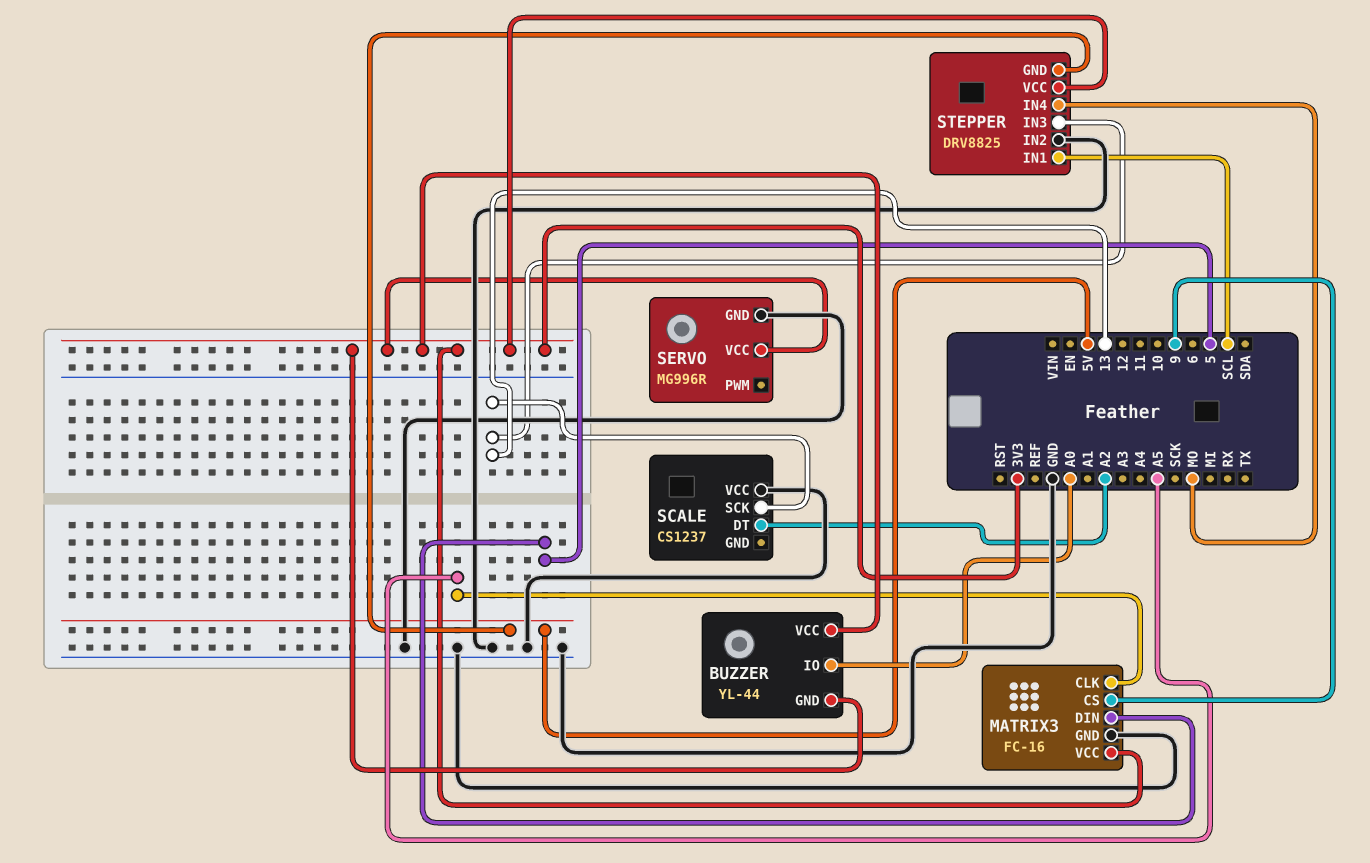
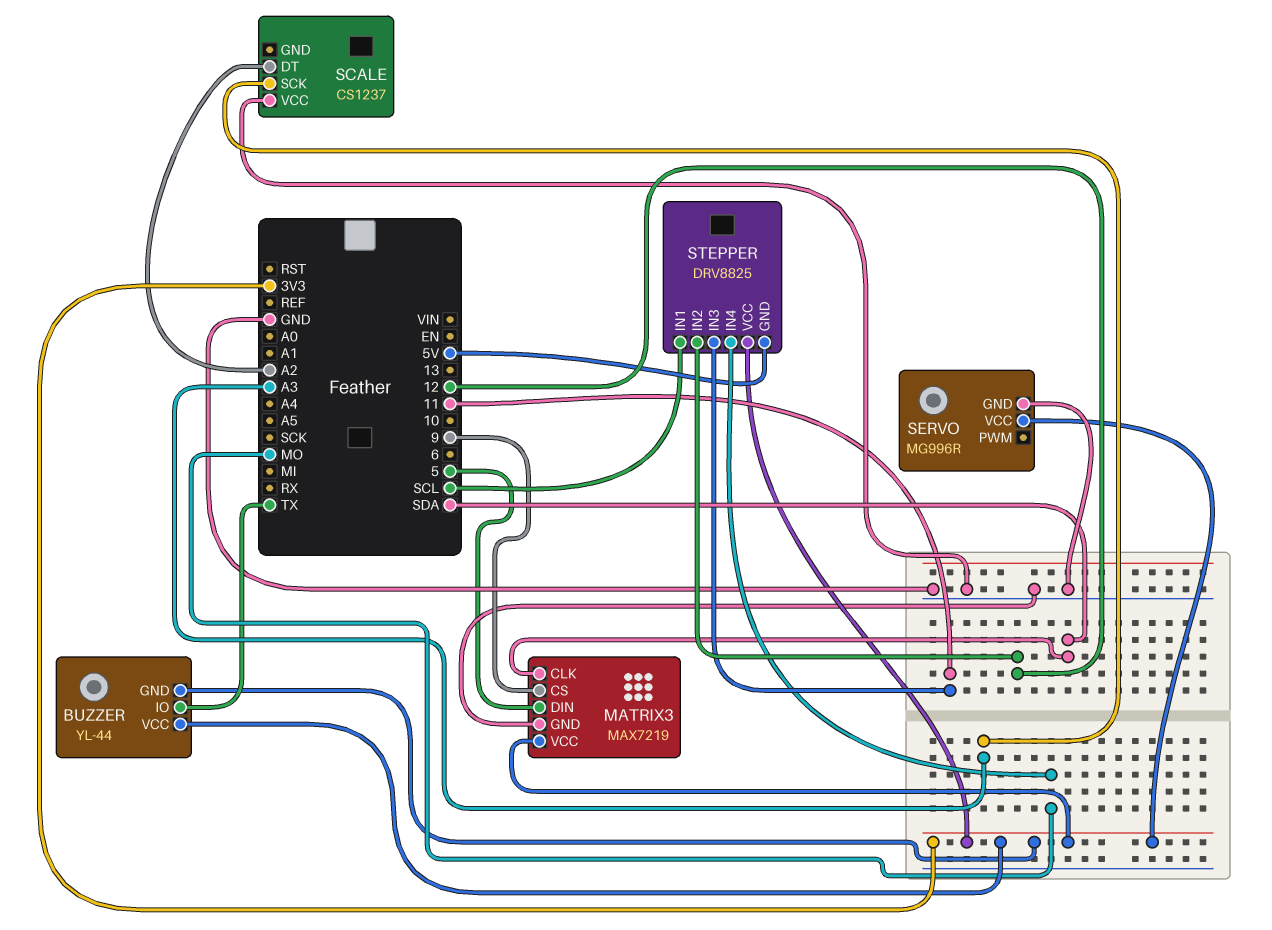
BUZZER pin IO: A0 -> TX
MATRIX3: FC-16 -> MAX7219
MATRIX3 pin CLK: A5 -> SDA
SCALE pin SCK: 13 -> A3
STEPPER pin IN2: GND -> 12
STEPPER pin IN3: 13 -> 11

